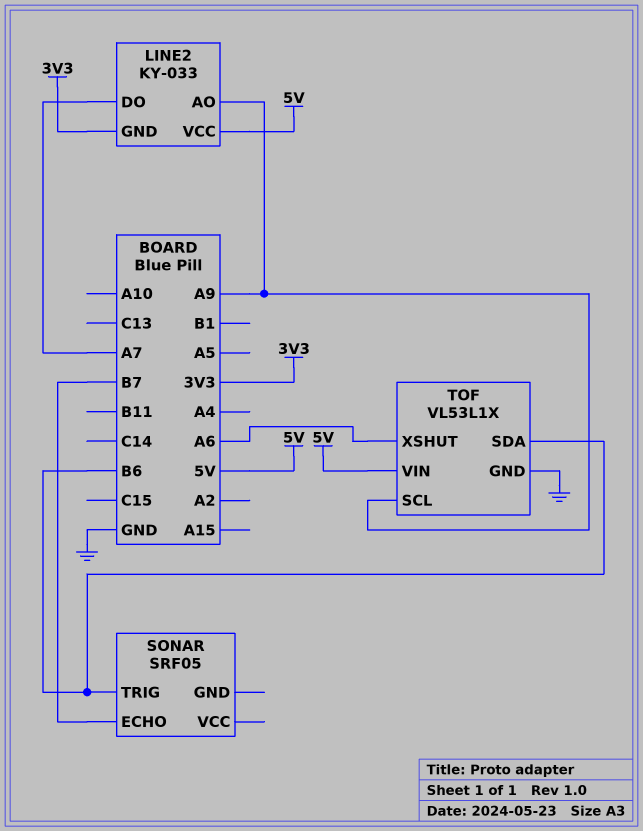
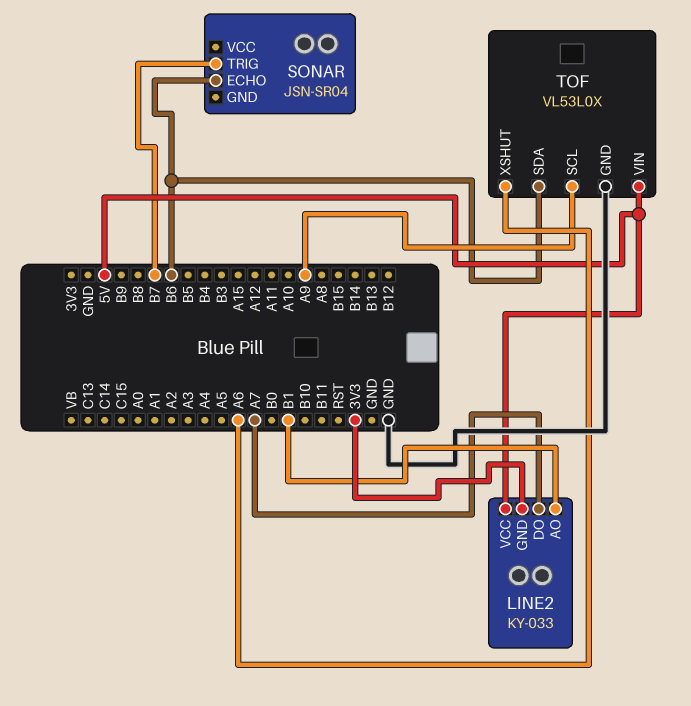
LINE2 pin AO: A9 -> B1
SONAR: SRF05 -> JSN-SR04
SONAR pin ECHO: B7 -> B6
SONAR pin TRIG: B6 -> B7
TOF: VL53L1X -> VL53L0X

